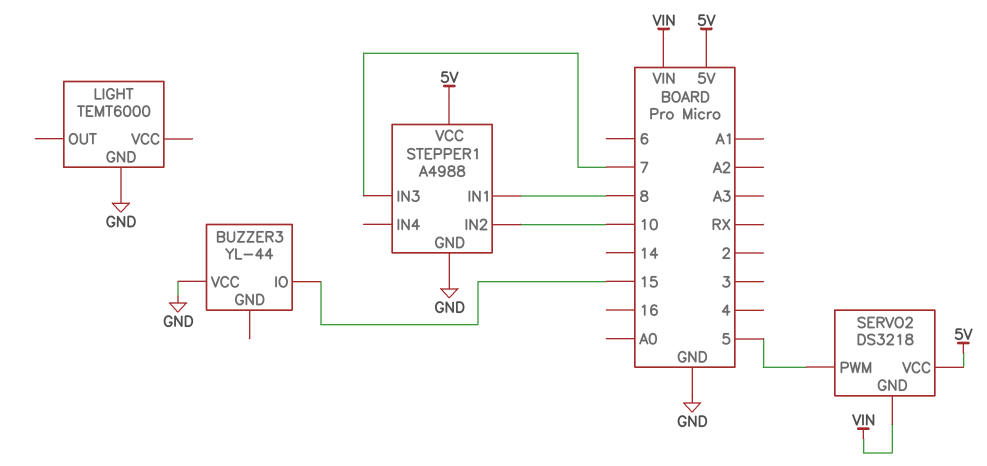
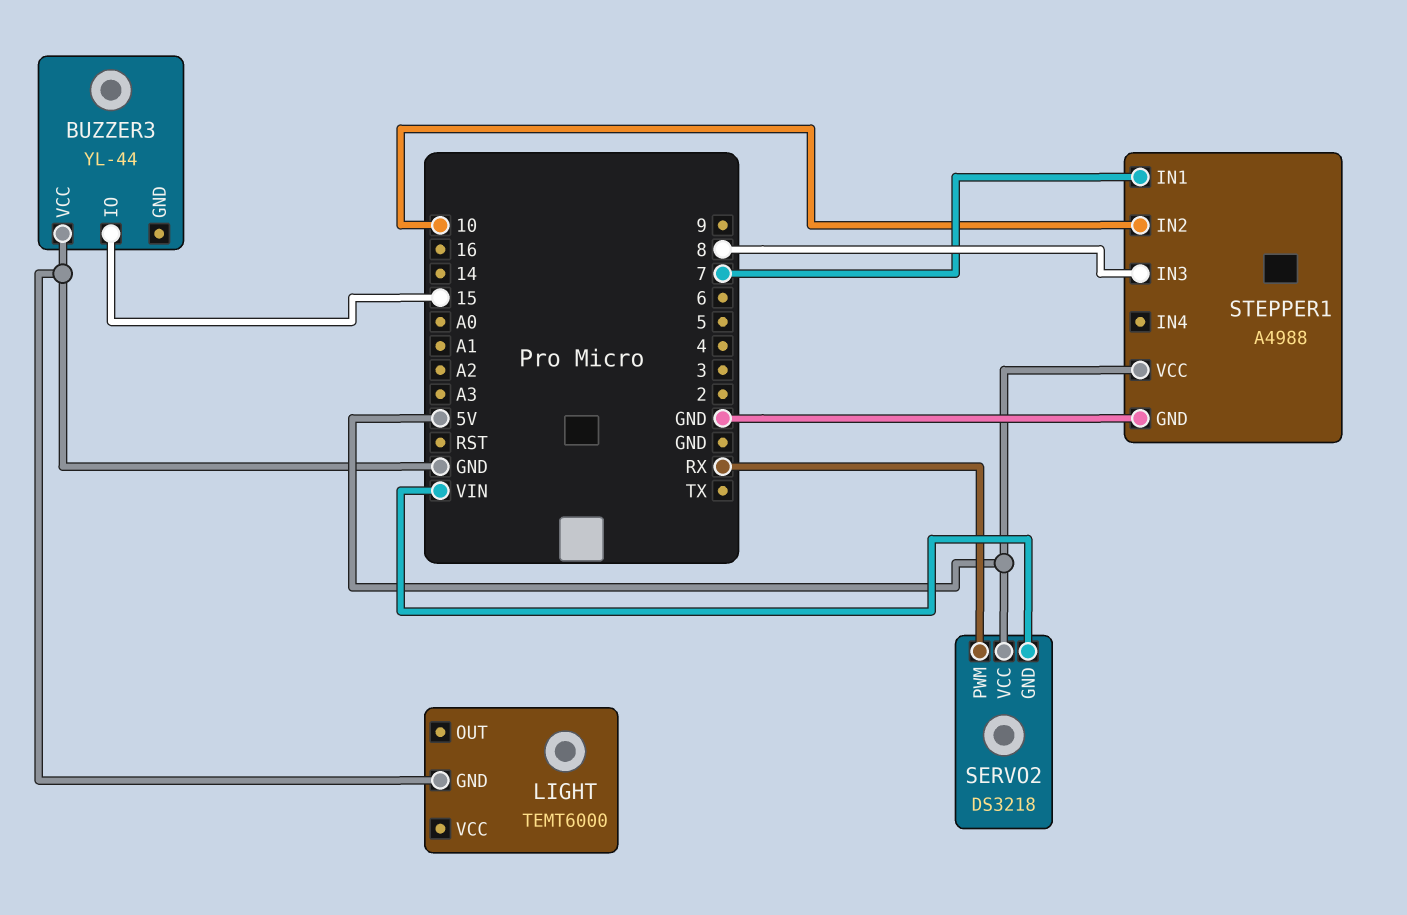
SERVO2 pin PWM: 5 -> RX
STEPPER1 pin IN1: 8 -> 7
STEPPER1 pin IN3: 7 -> 8

